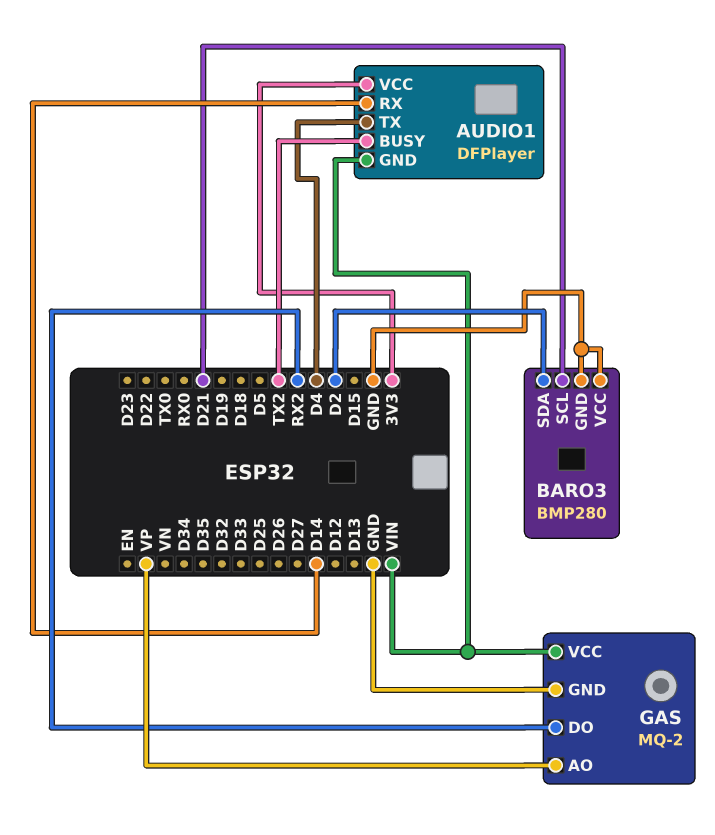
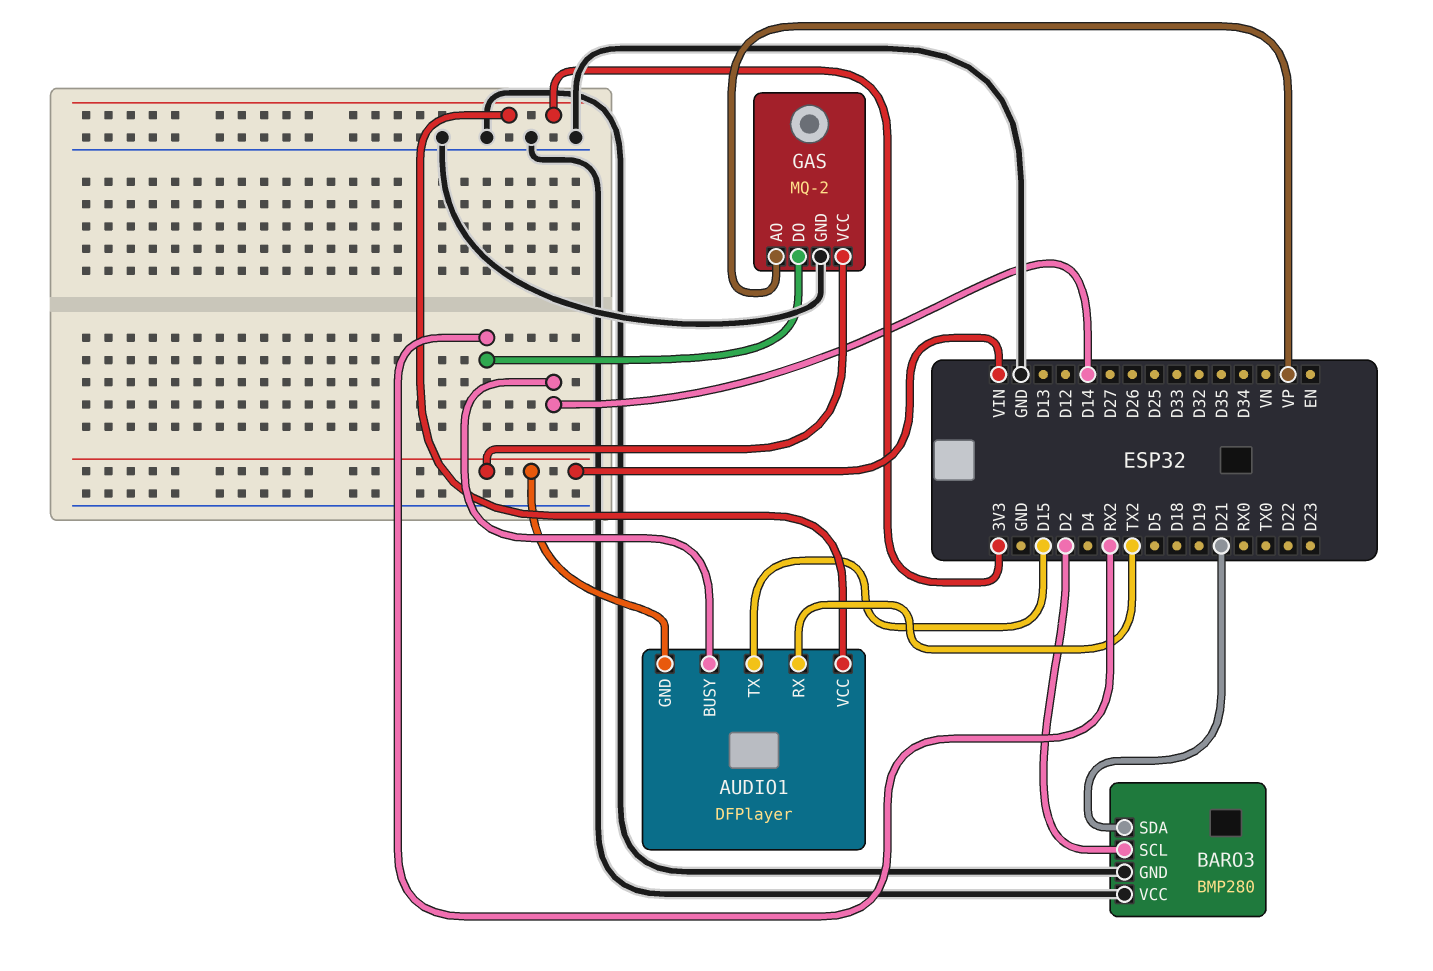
AUDIO1 pin BUSY: TX2 -> D14
AUDIO1 pin RX: D14 -> TX2
AUDIO1 pin TX: D4 -> D15
BARO3 pin SCL: D21 -> D2
BARO3 pin SDA: D2 -> D21

